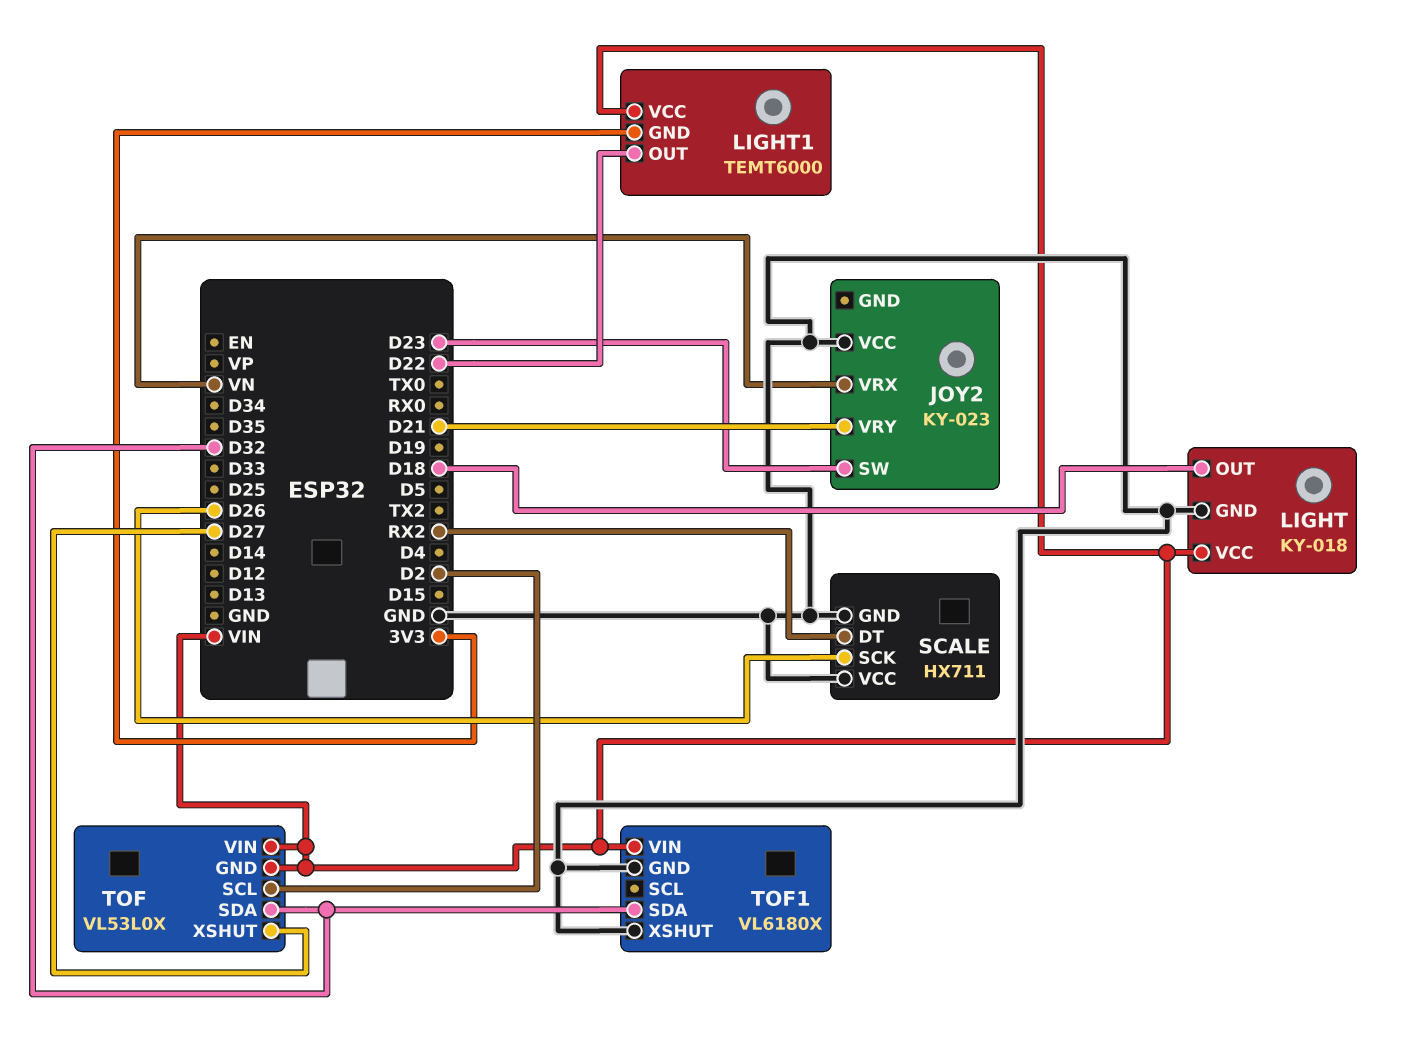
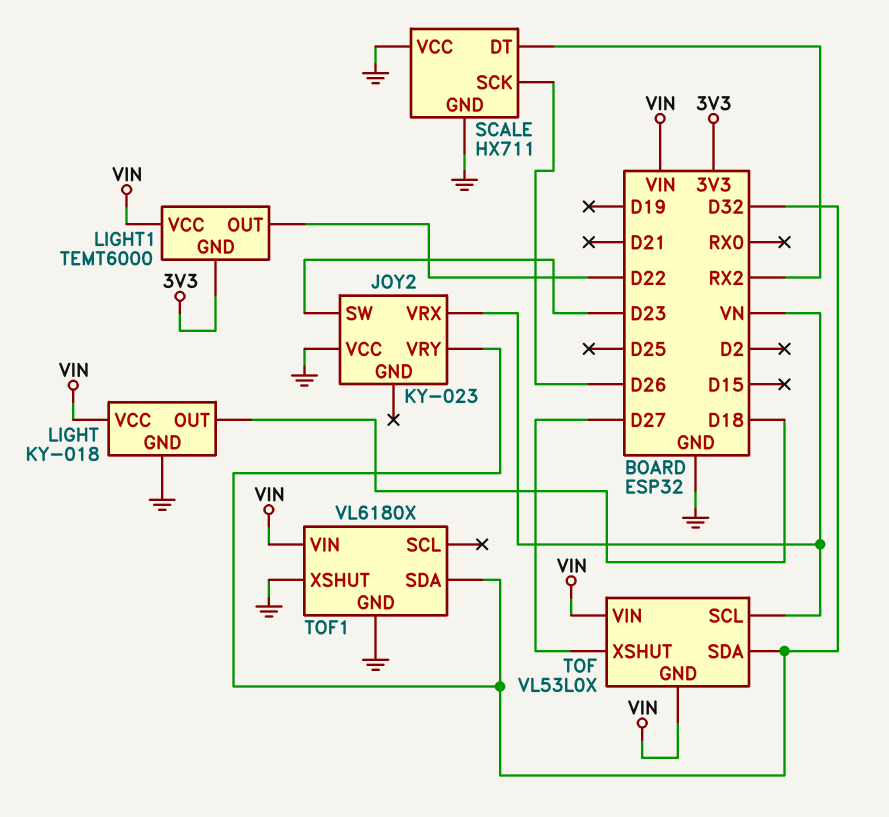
JOY2 pin VRY: D21 -> D32
TOF pin SCL: D2 -> VN

